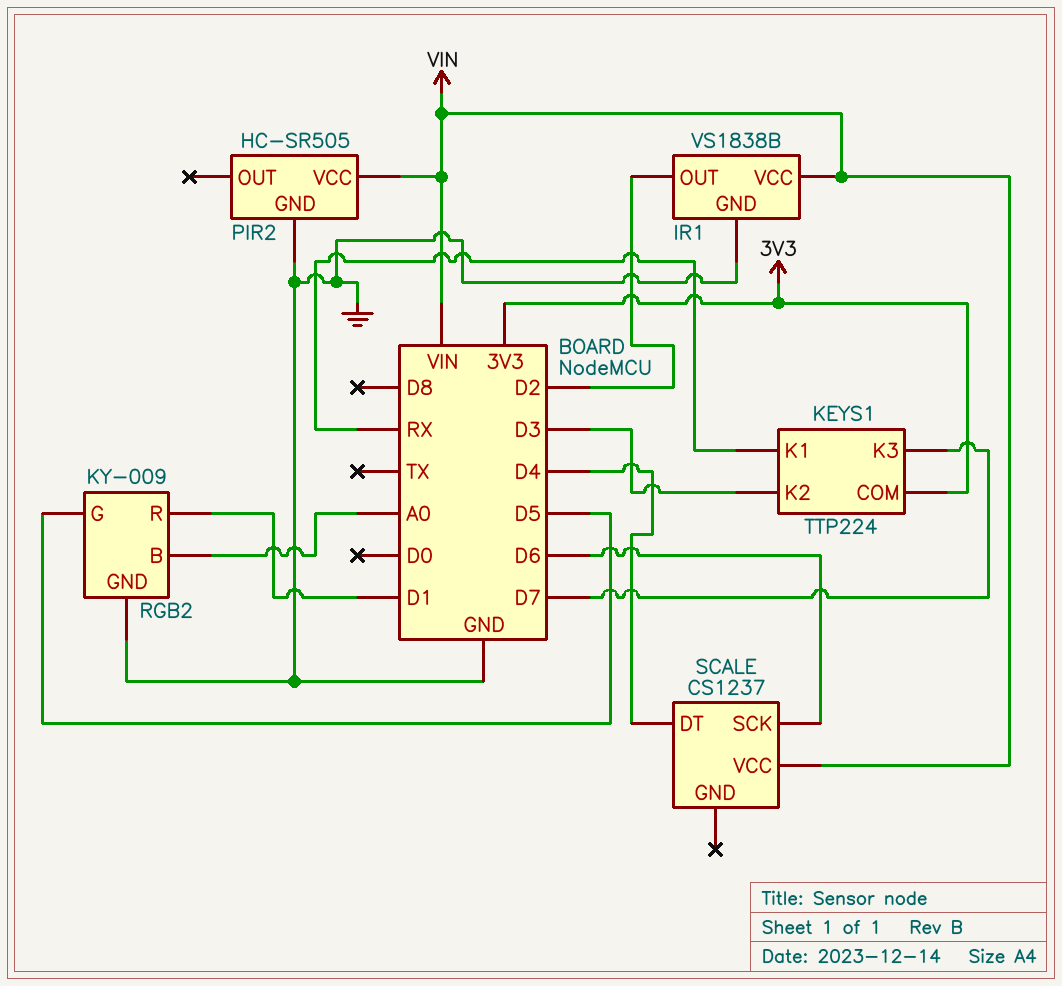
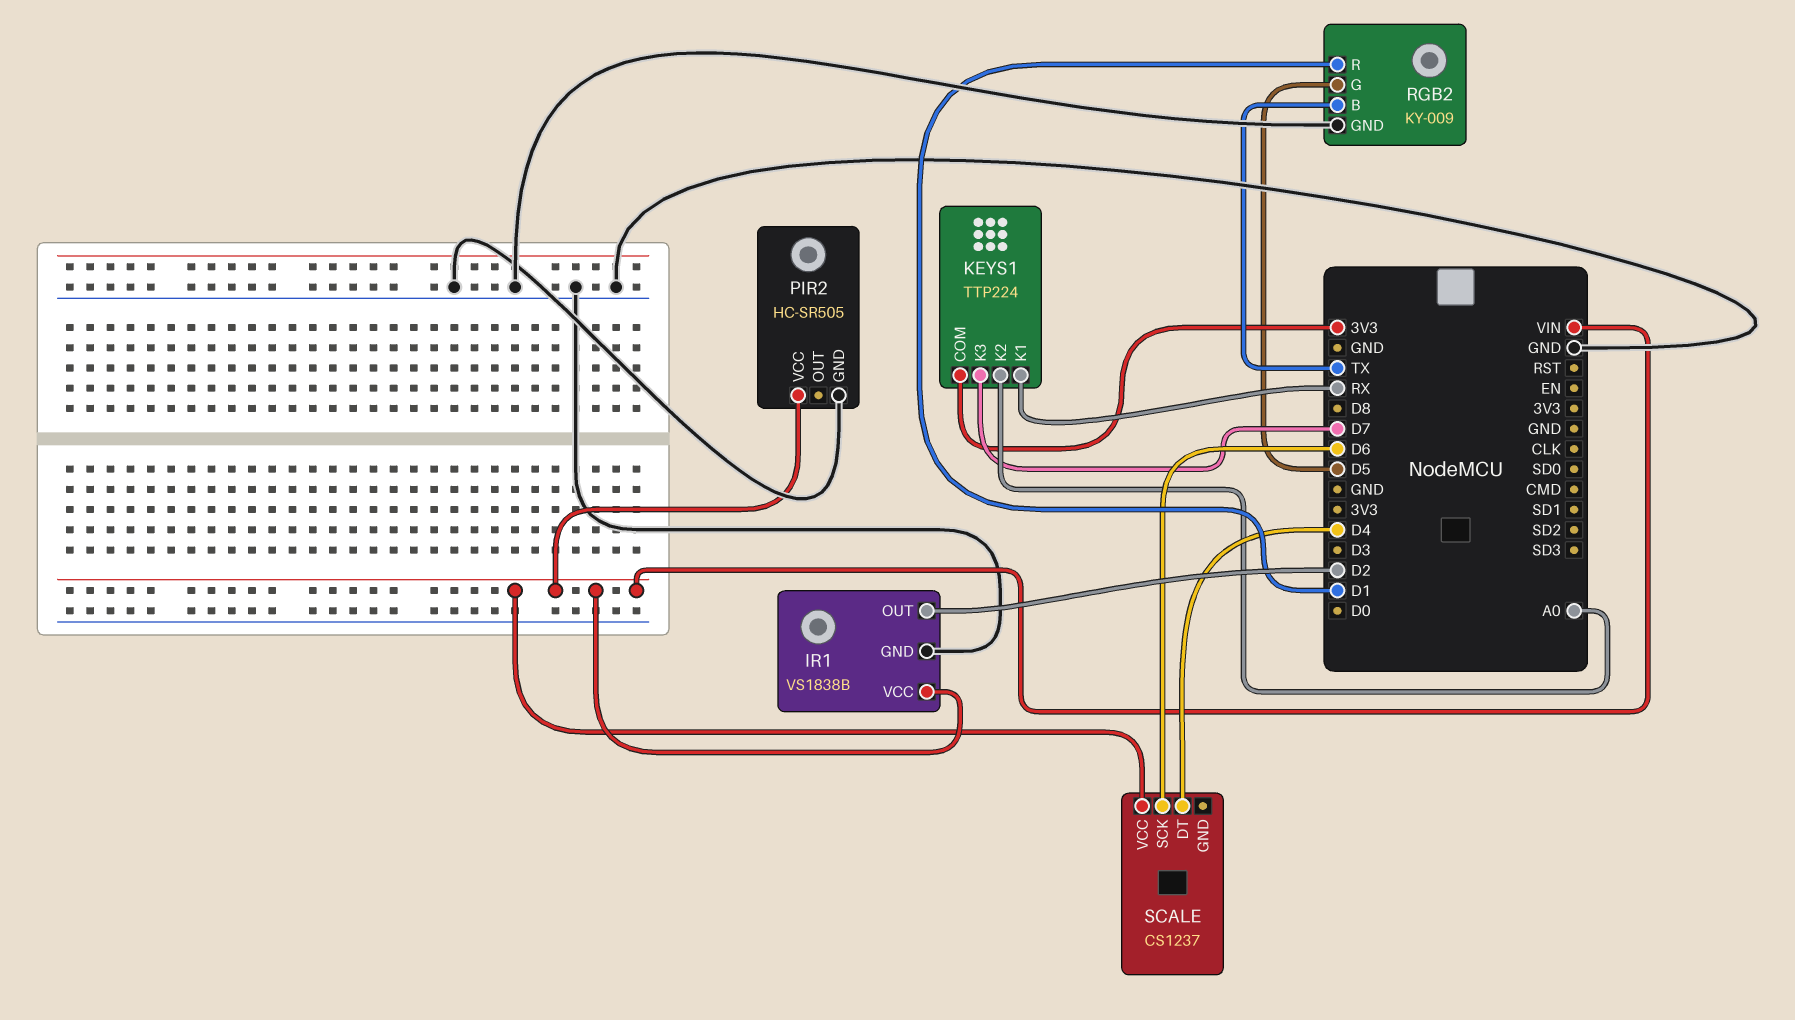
KEYS1 pin K2: D3 -> A0
RGB2 pin B: A0 -> TX

